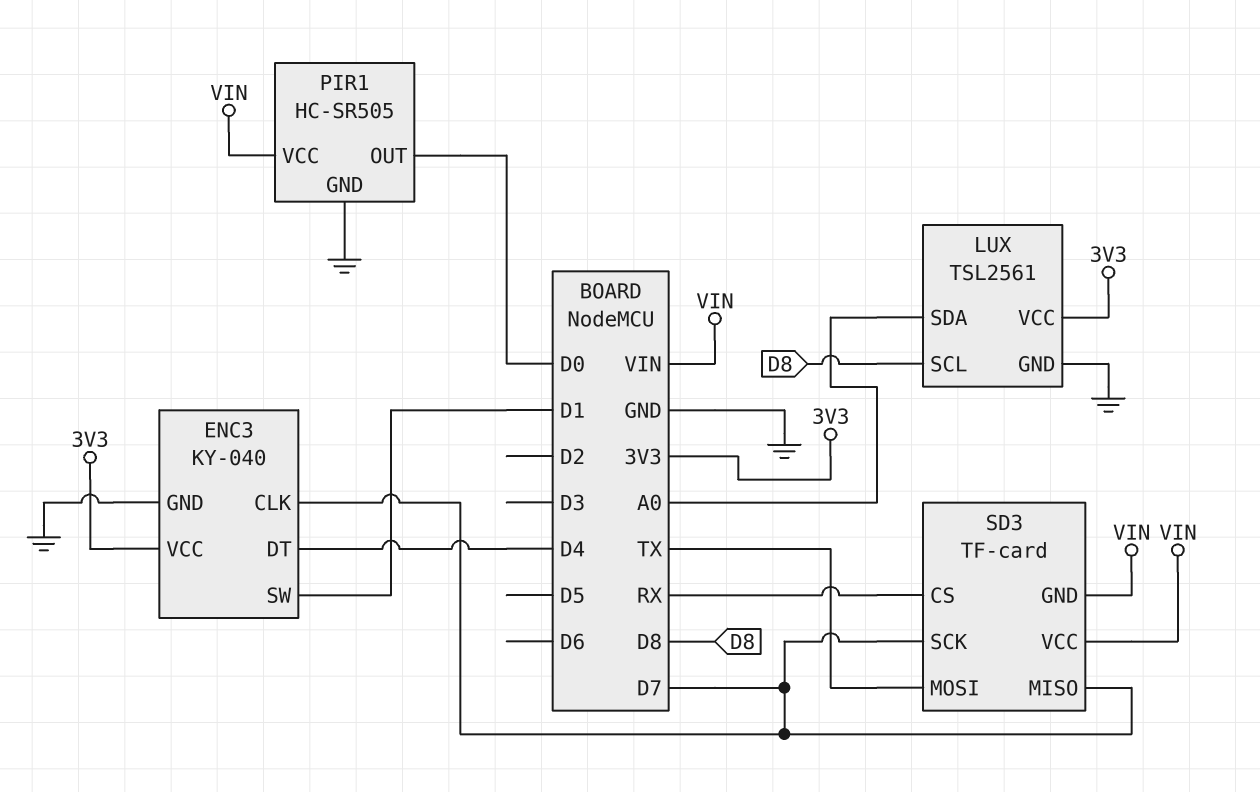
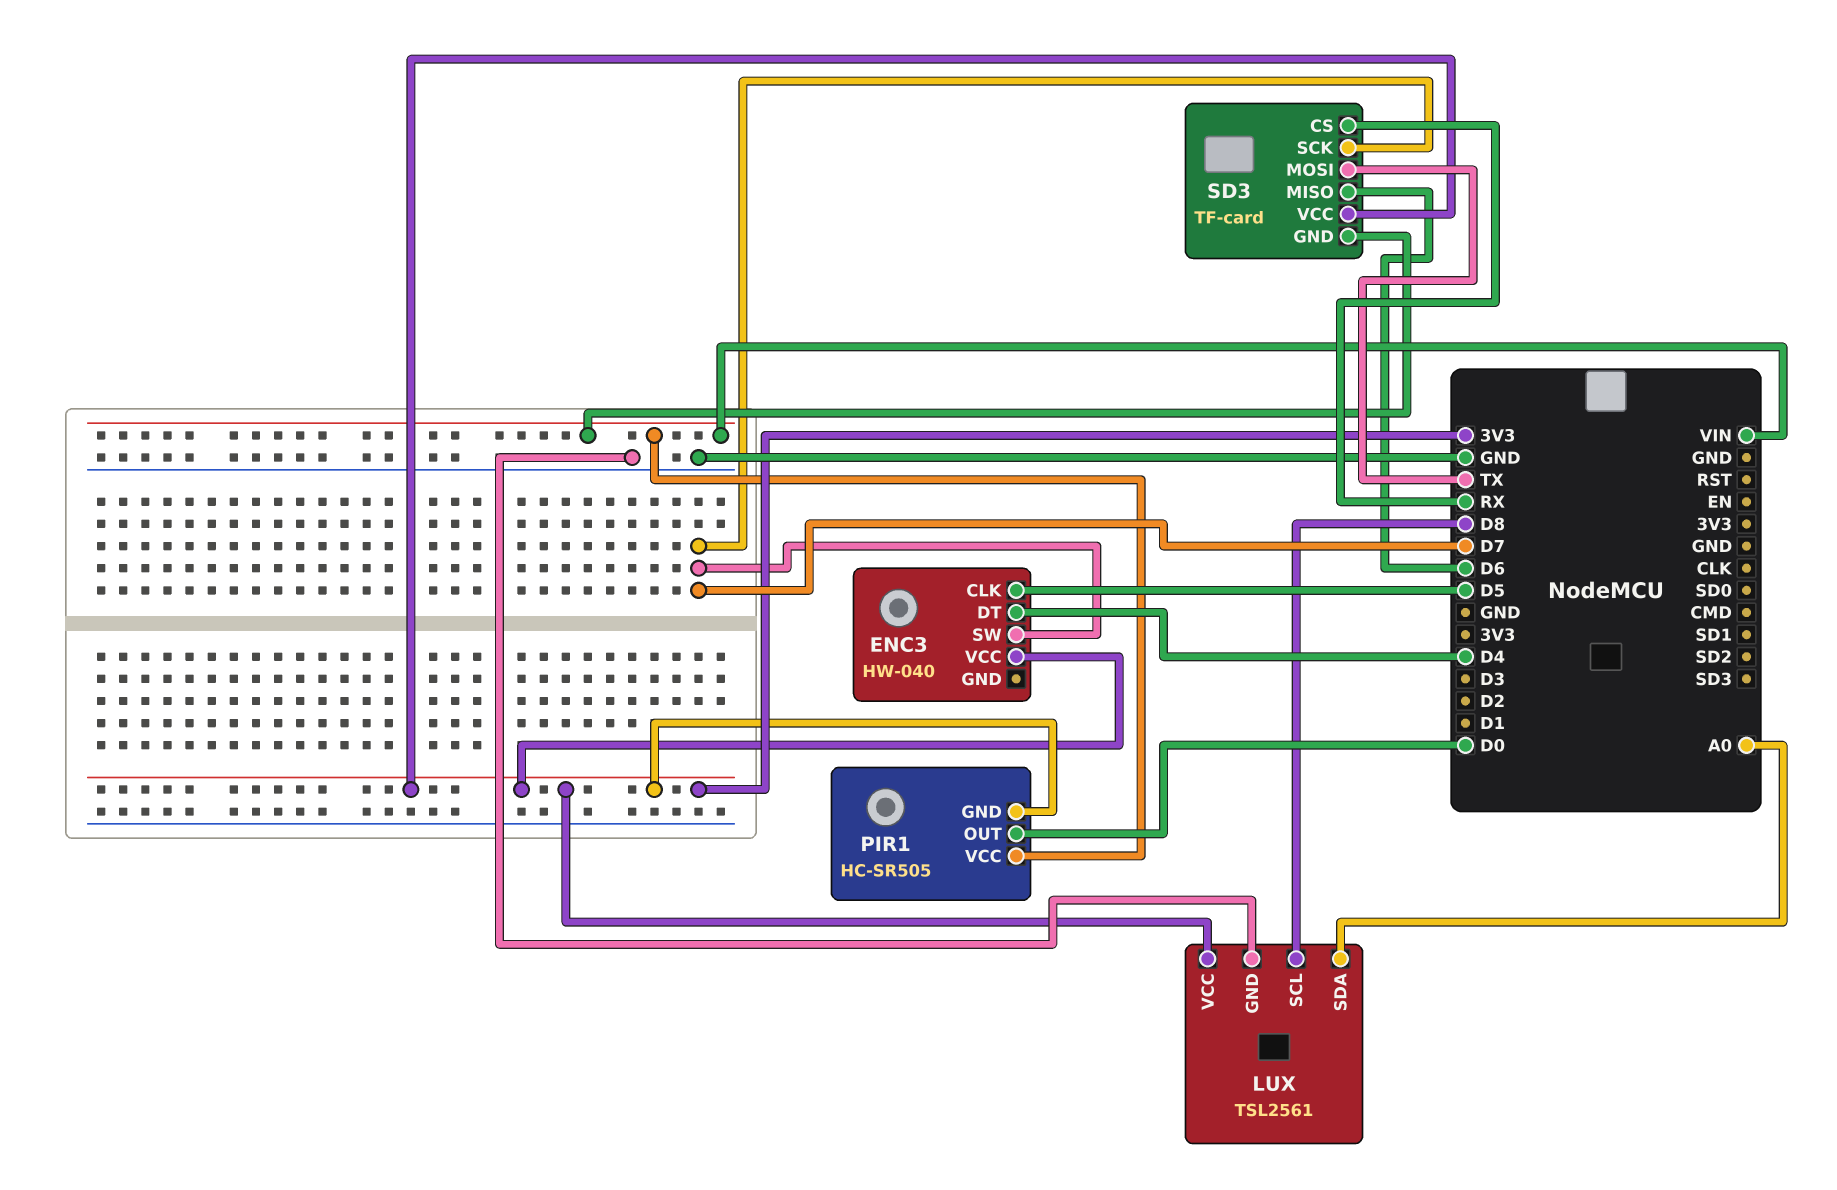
ENC3: KY-040 -> HW-040
ENC3 pin CLK: D7 -> D5
ENC3 pin GND: GND -> none
ENC3 pin SW: D1 -> D7
PIR1 pin GND: GND -> 3V3
SD3 pin MISO: D7 -> D6
SD3 pin VCC: VIN -> 3V3

